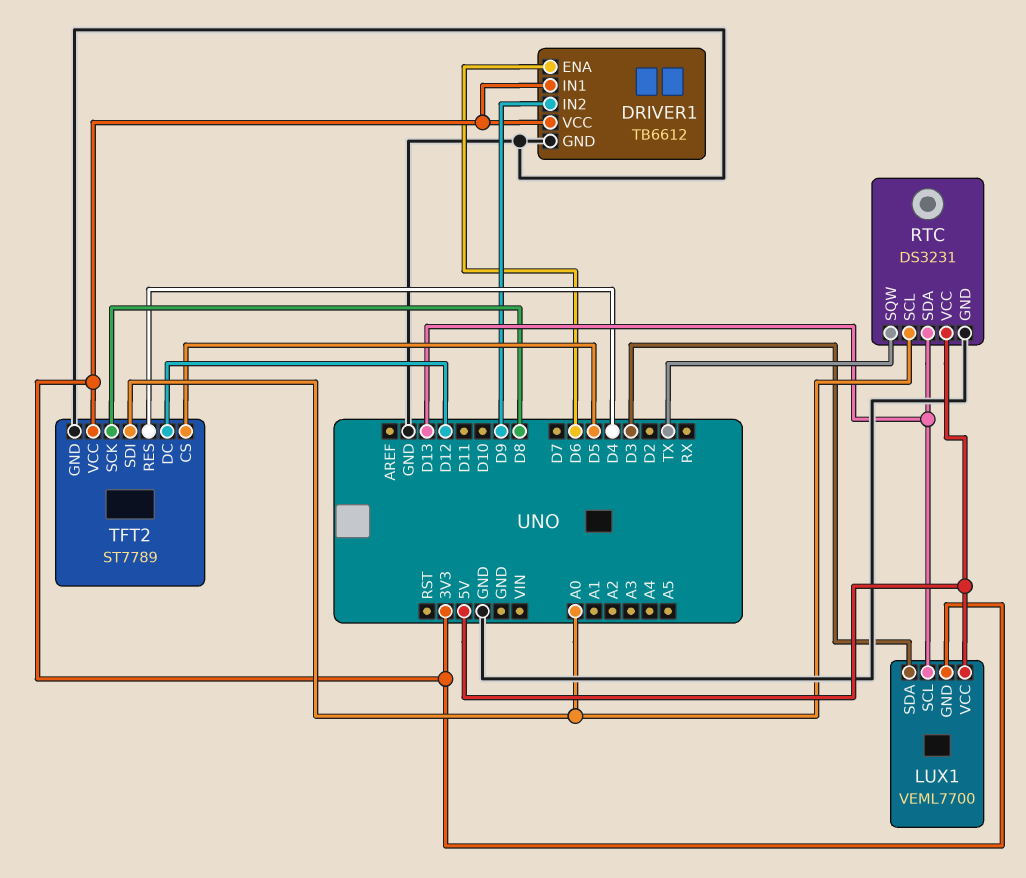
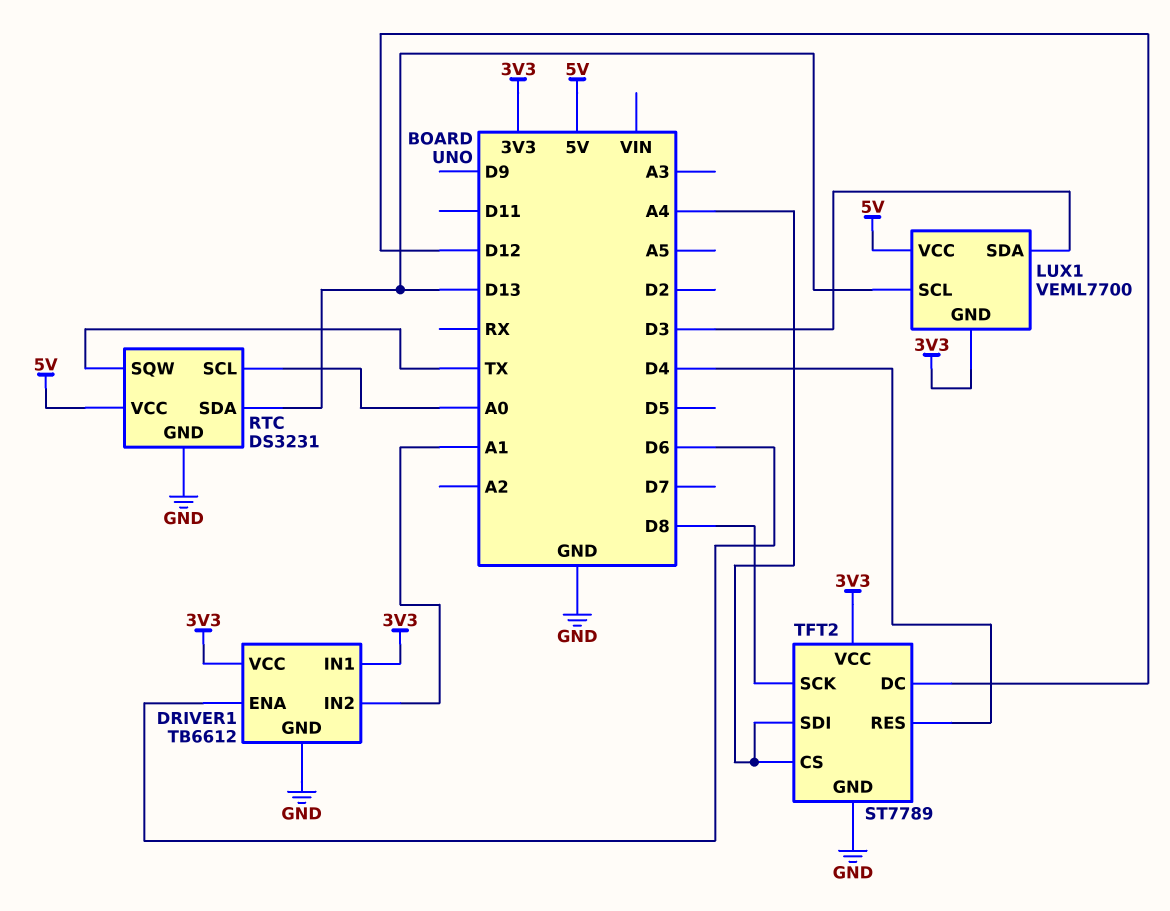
DRIVER1 pin IN2: D9 -> A1
TFT2 pin CS: D5 -> A4
TFT2 pin SDI: A0 -> A4

